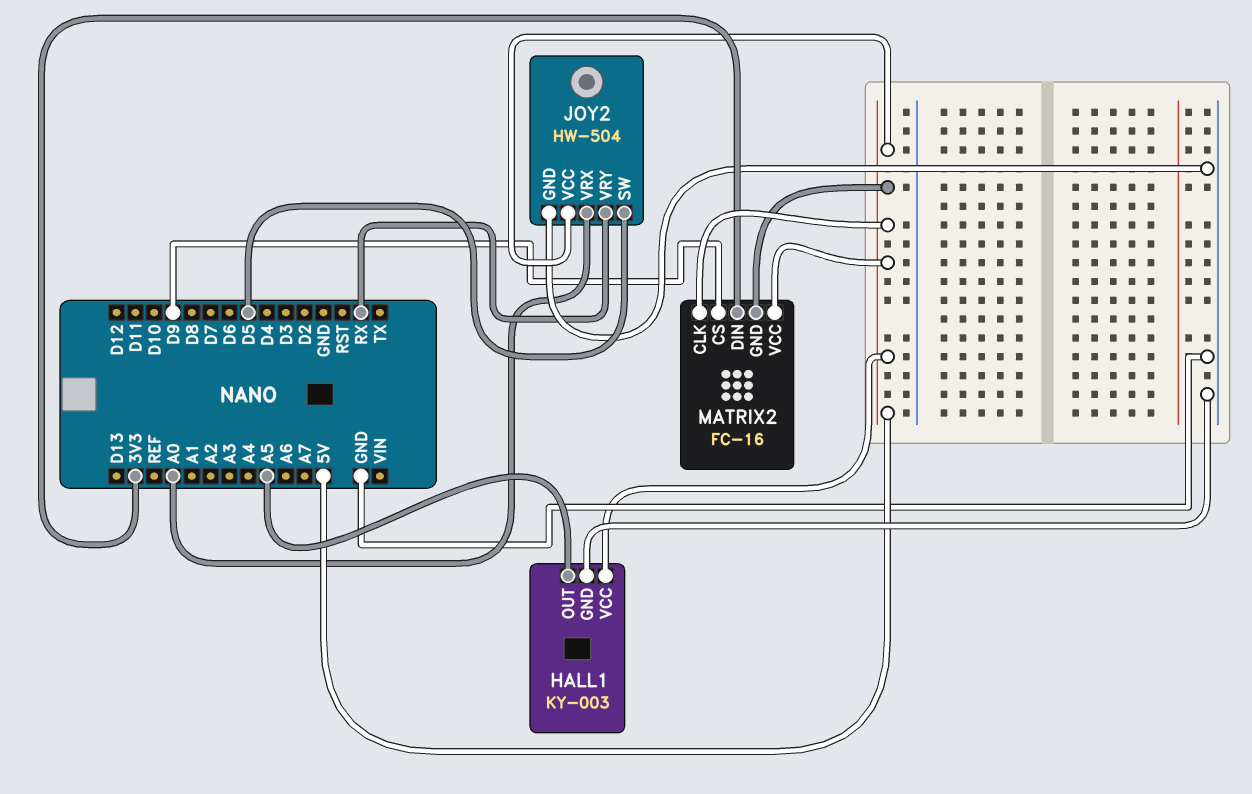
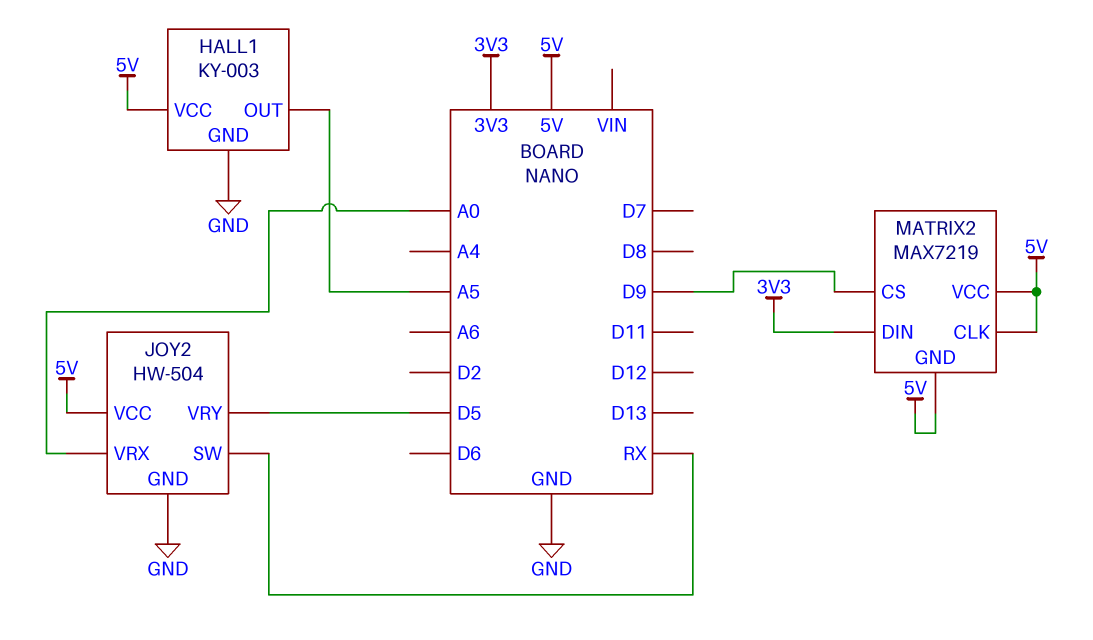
JOY2 pin SW: D5 -> RX
JOY2 pin VRY: RX -> D5
MATRIX2: FC-16 -> MAX7219

